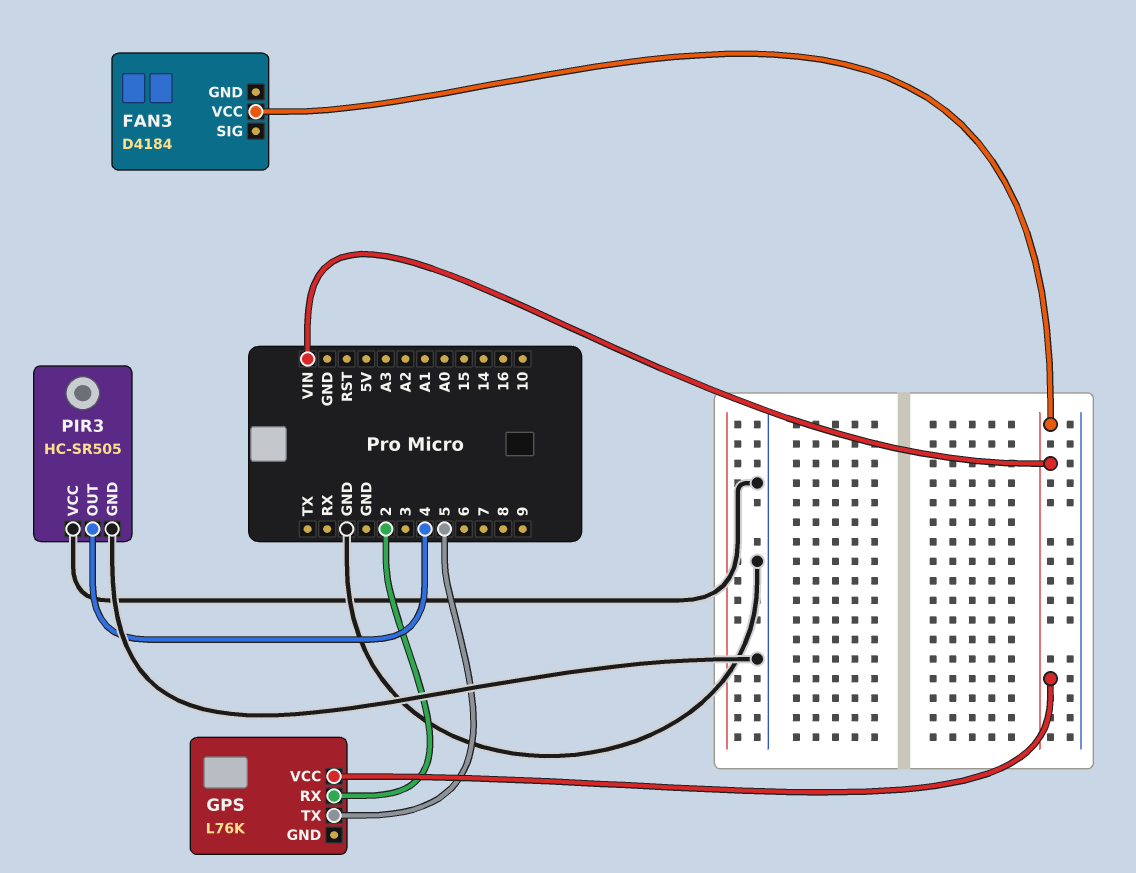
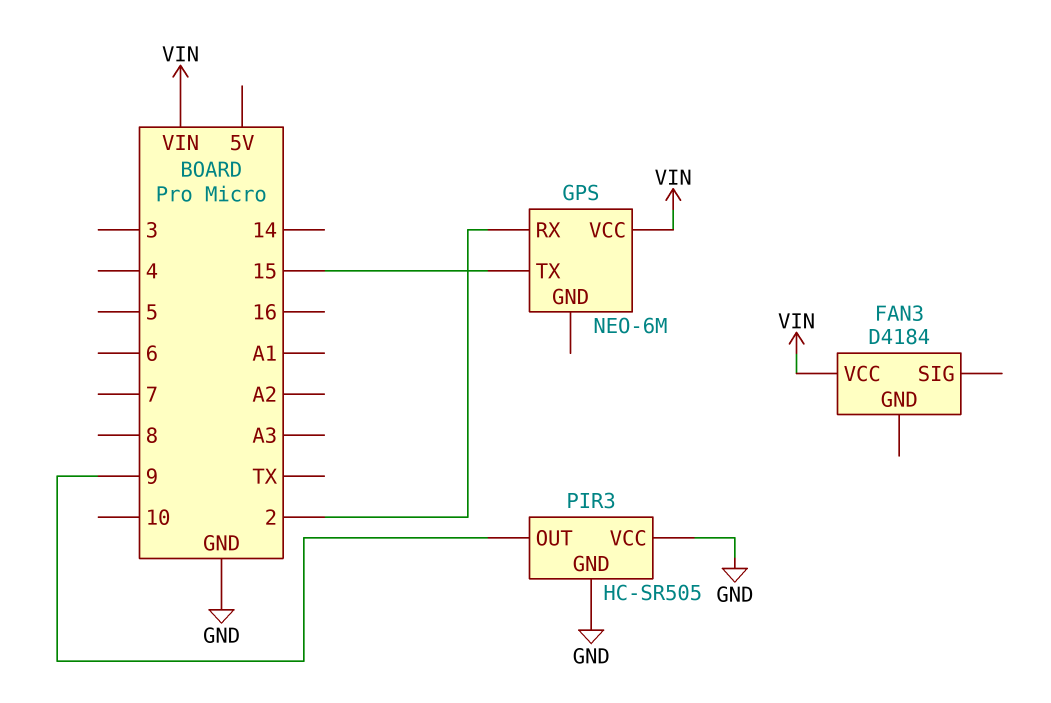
GPS: L76K -> NEO-6M
GPS pin TX: 5 -> 15
PIR3 pin OUT: 4 -> 9

